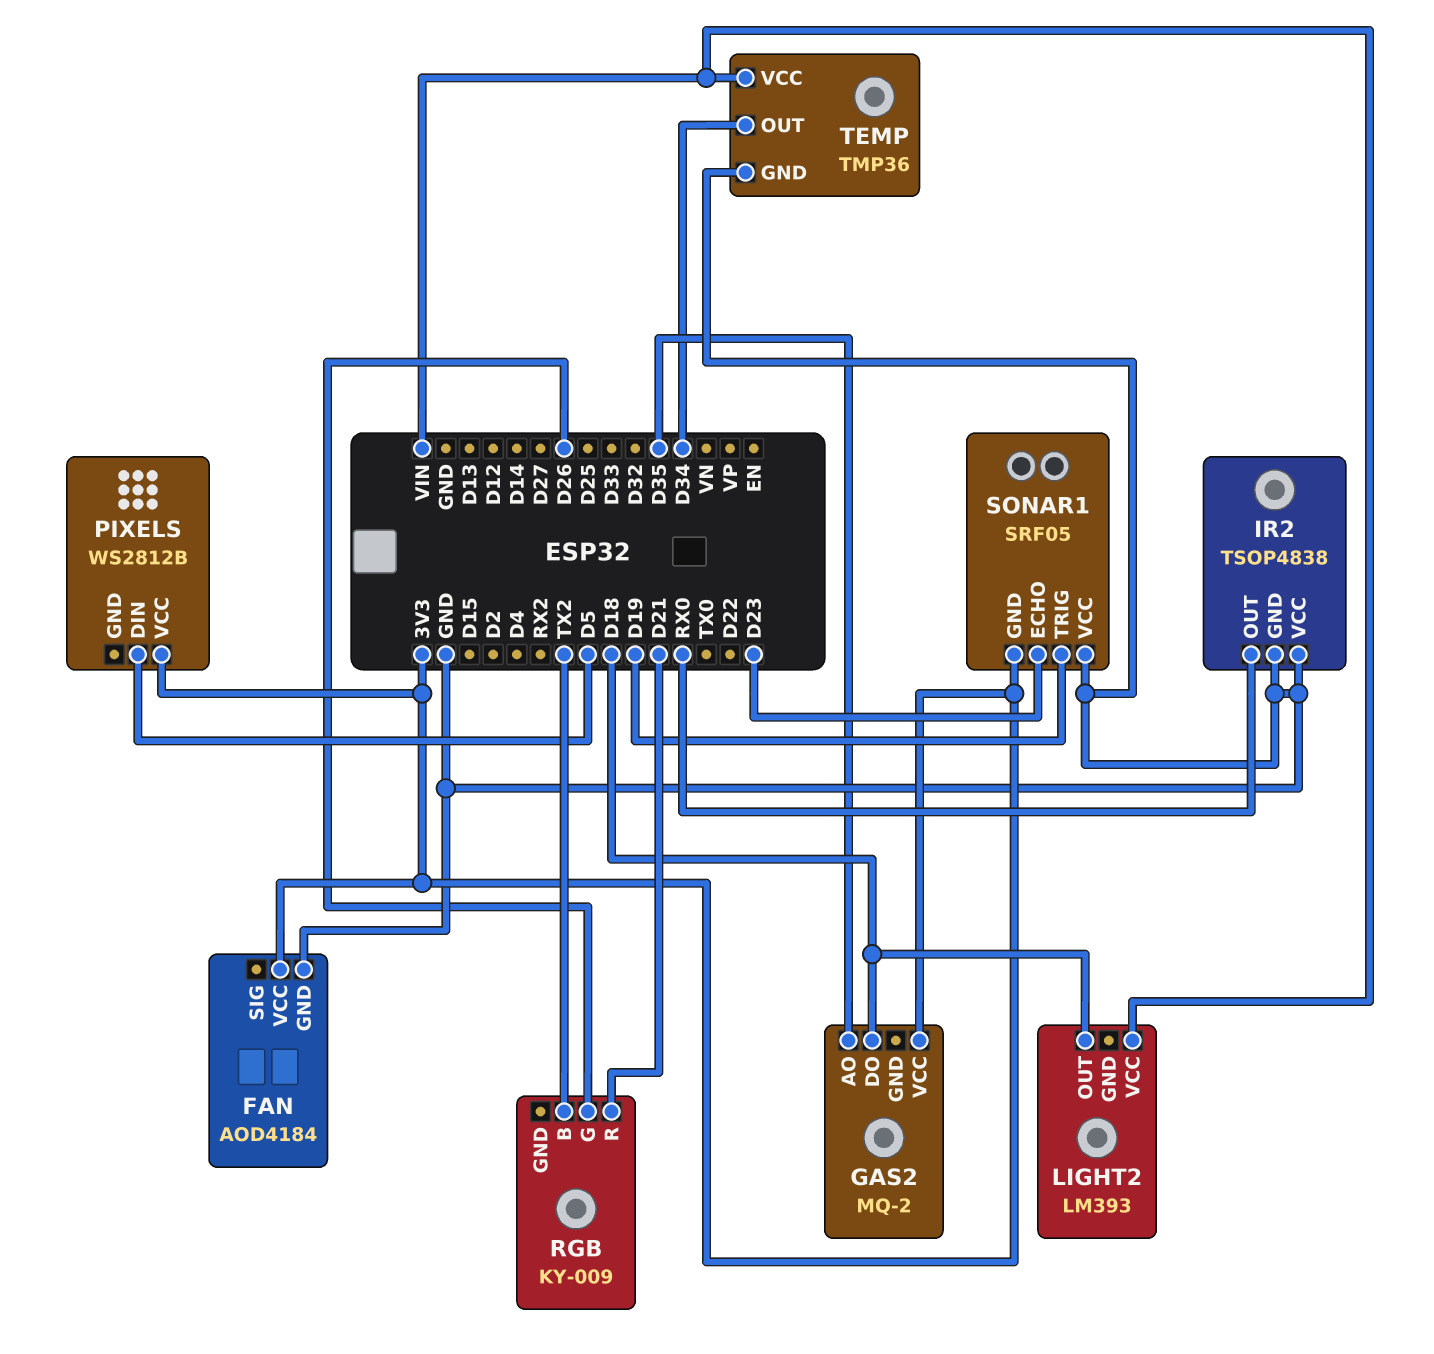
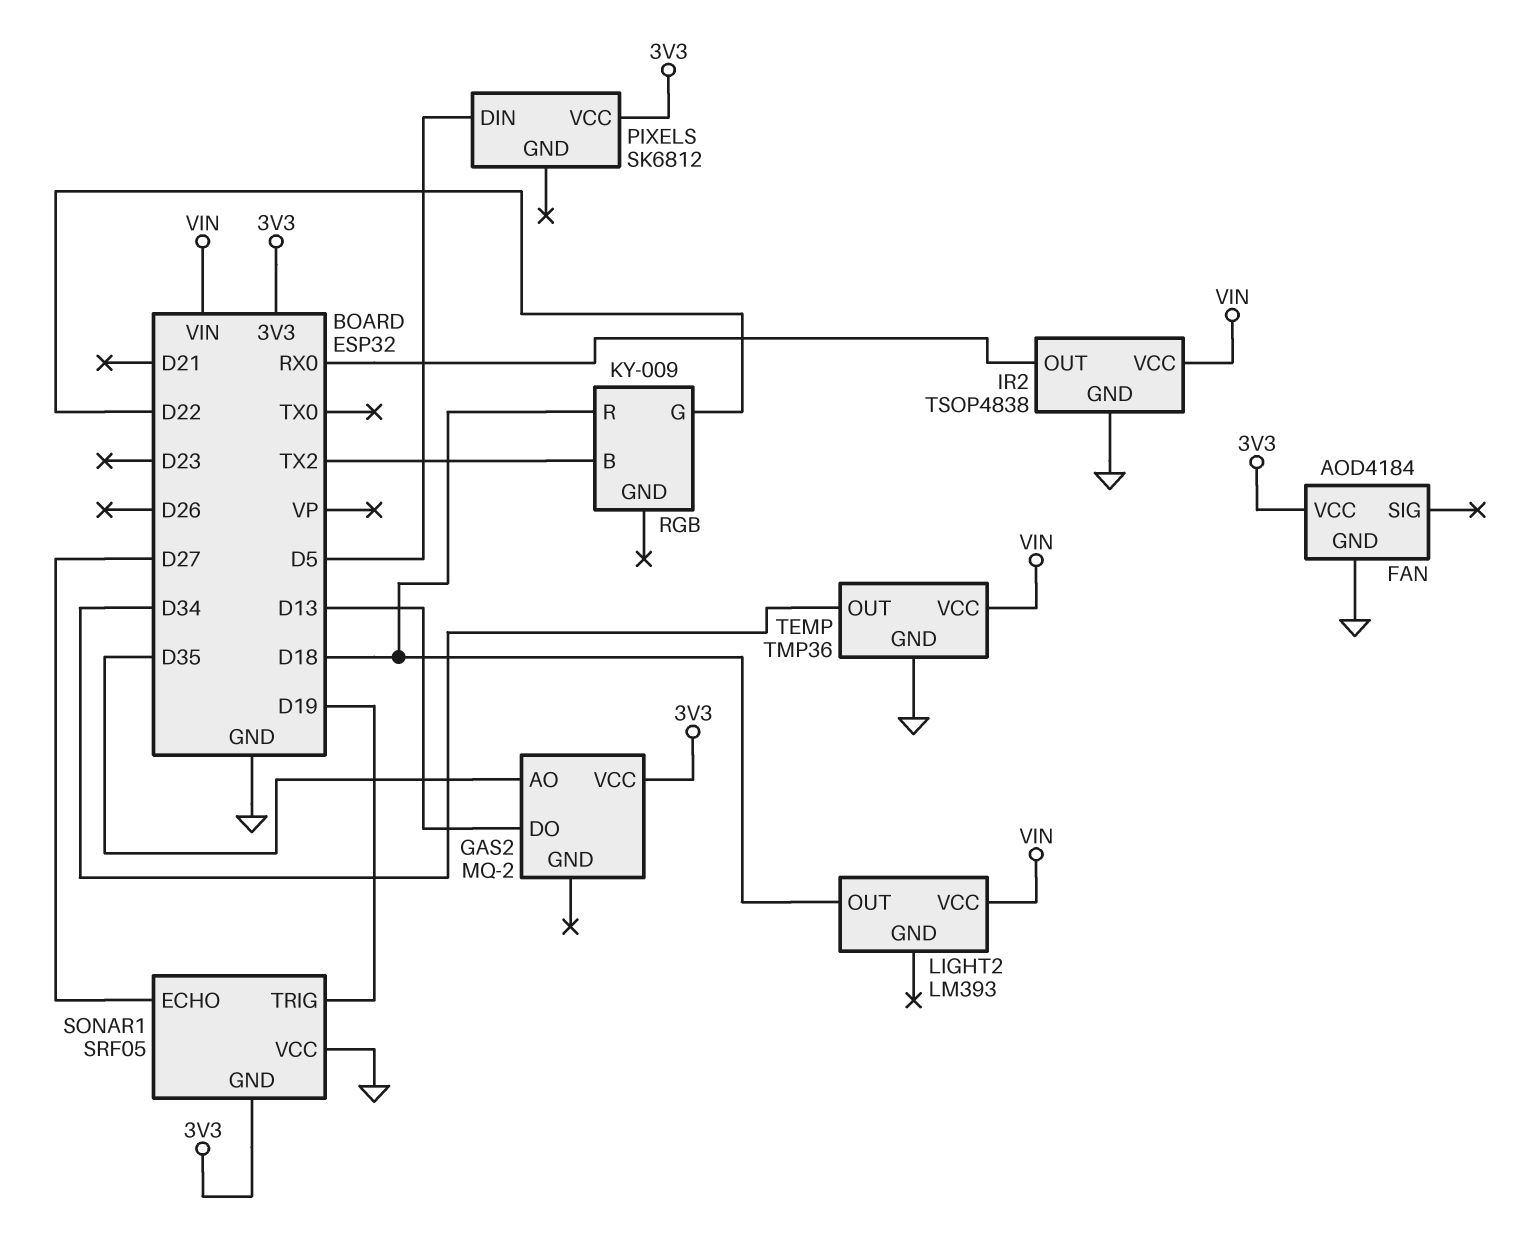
GAS2 pin DO: D18 -> D13
IR2 pin VCC: GND -> VIN
PIXELS: WS2812B -> SK6812
RGB pin G: D26 -> D22
RGB pin R: D21 -> D18
SONAR1 pin ECHO: D23 -> D27

